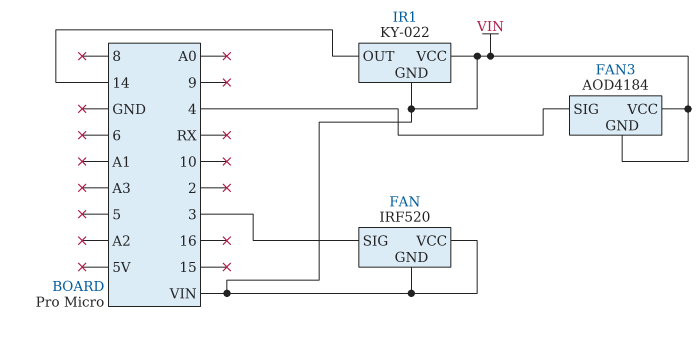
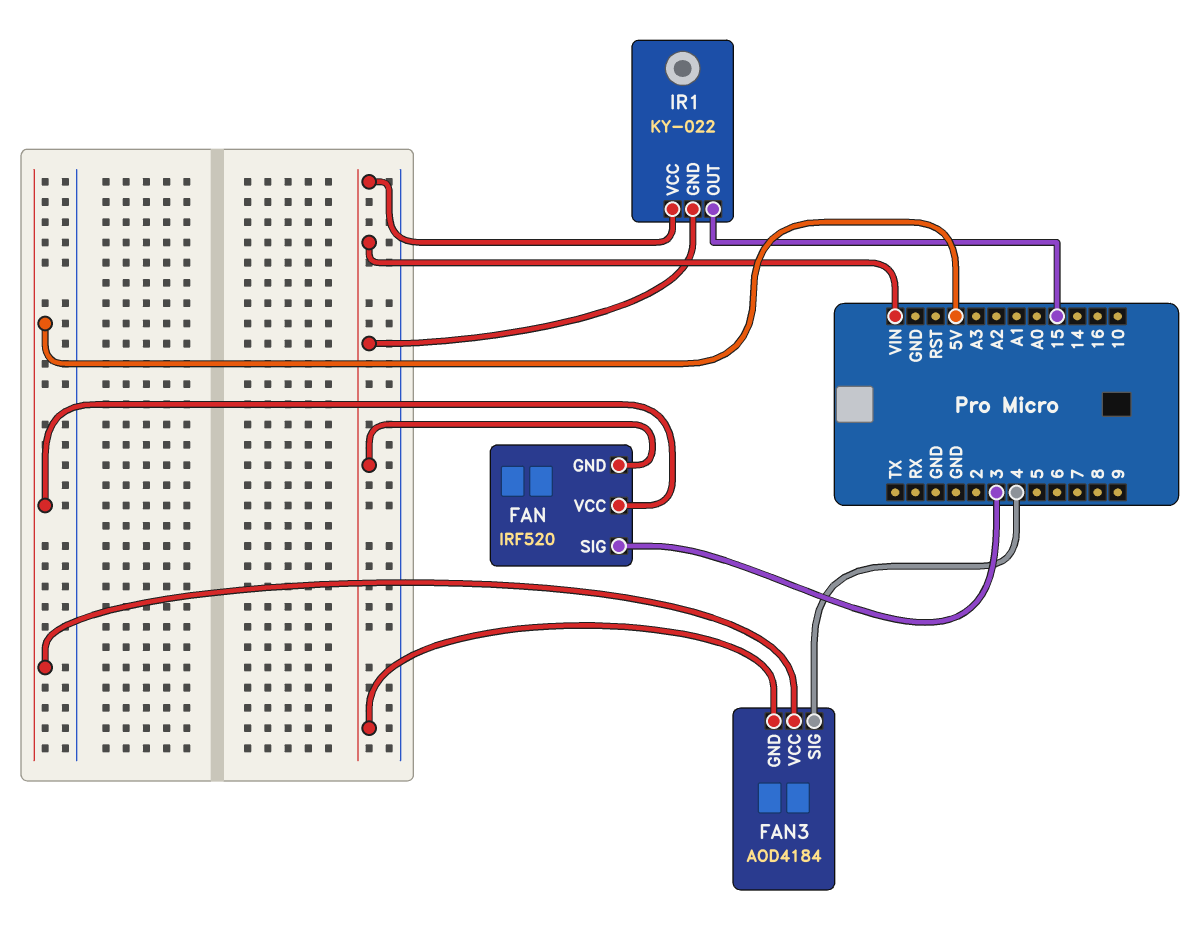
FAN pin VCC: VIN -> 5V
FAN3 pin VCC: VIN -> 5V
IR1 pin OUT: 14 -> 15

